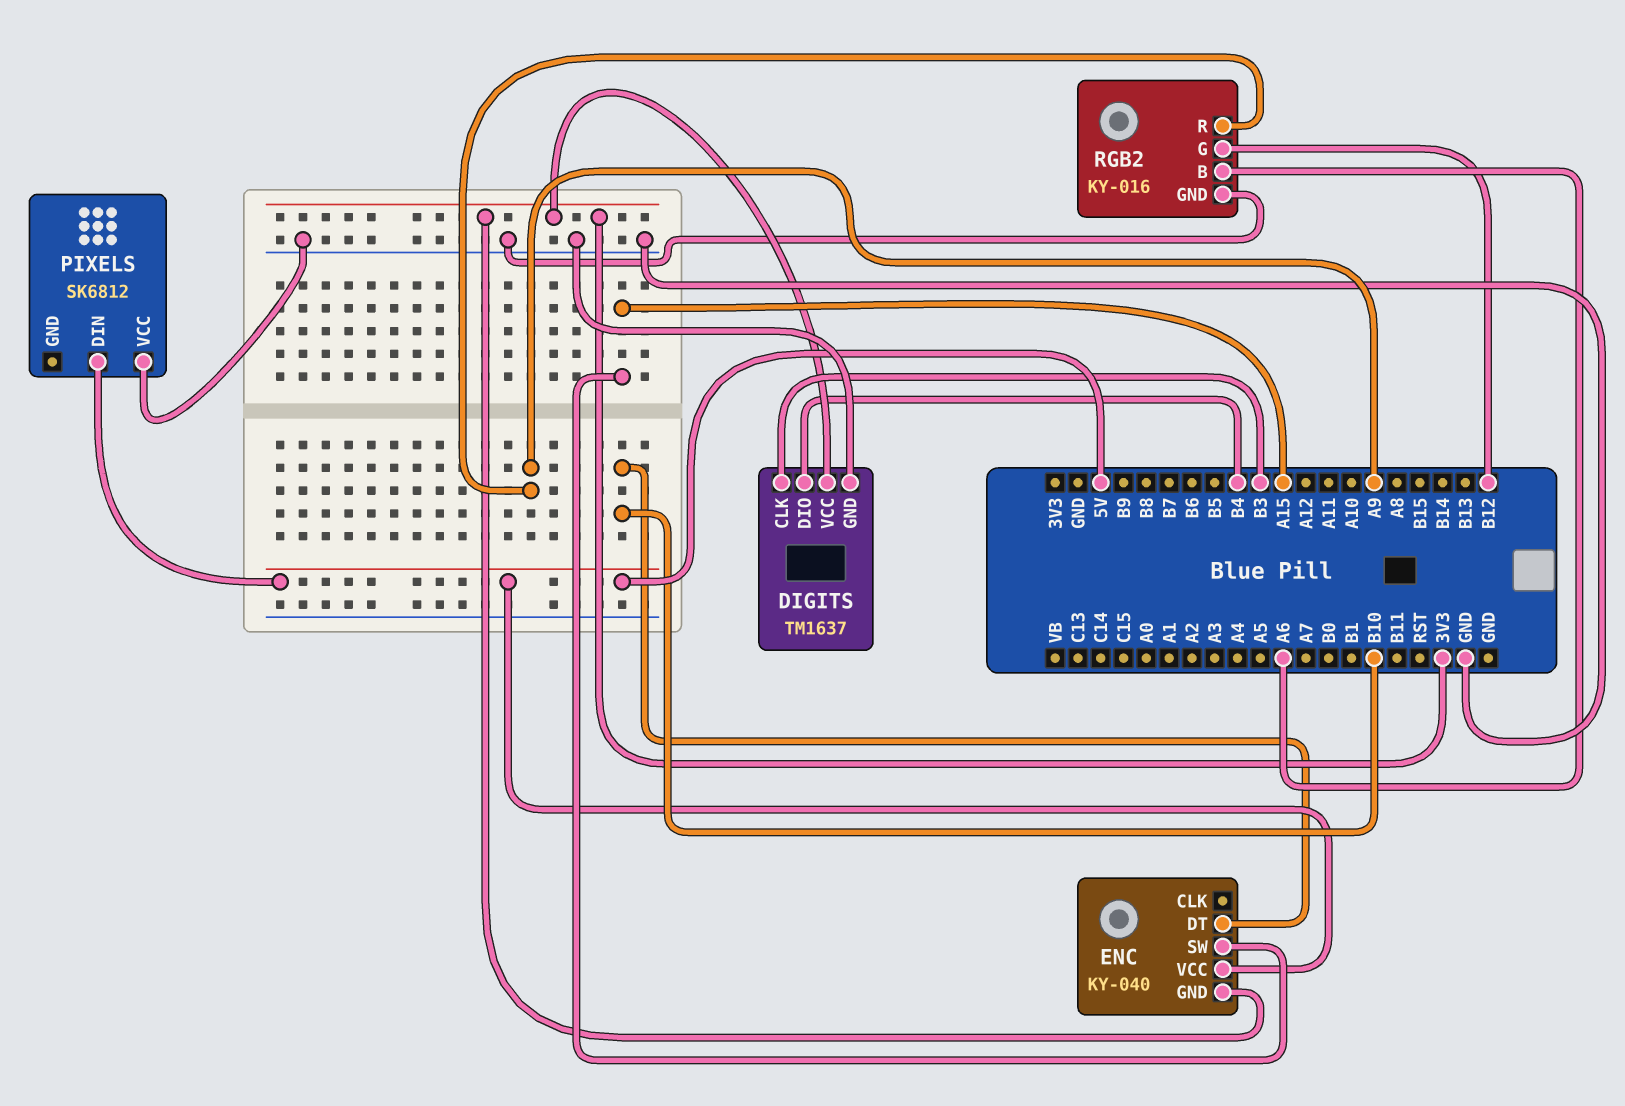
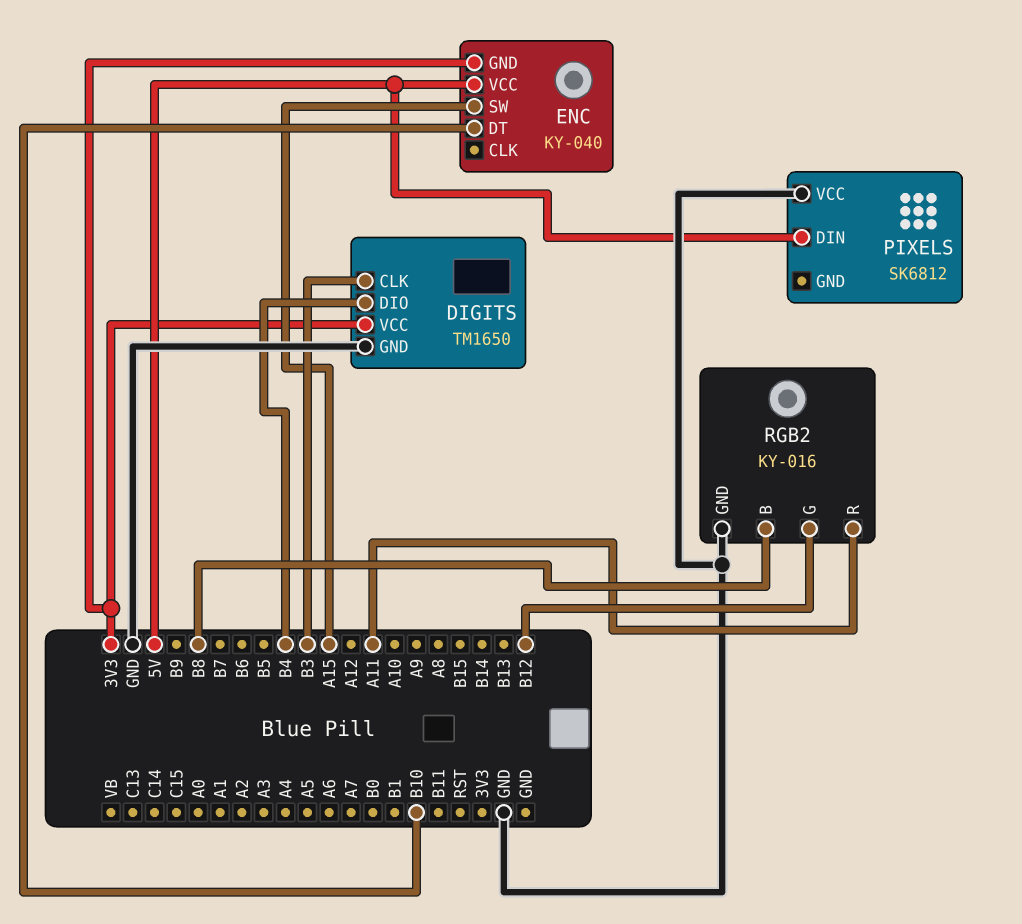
DIGITS: TM1637 -> TM1650
RGB2 pin B: A6 -> B8
RGB2 pin R: A9 -> A11

